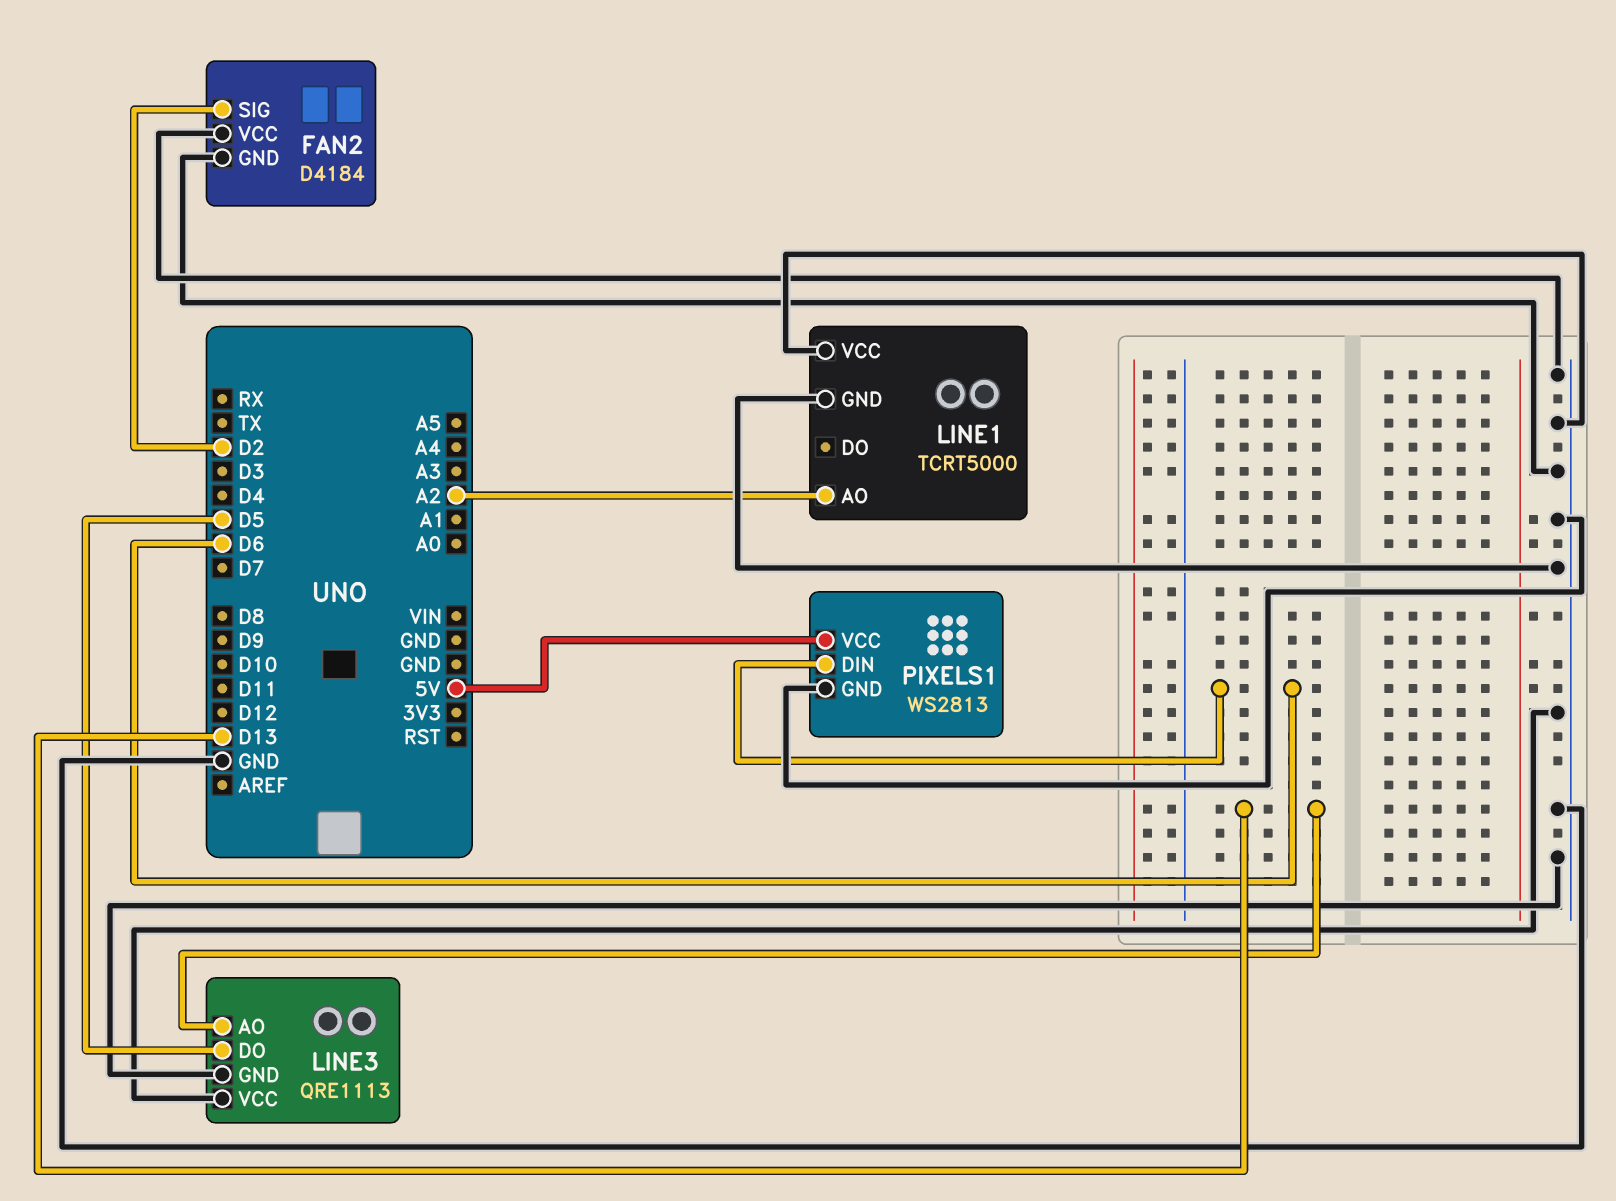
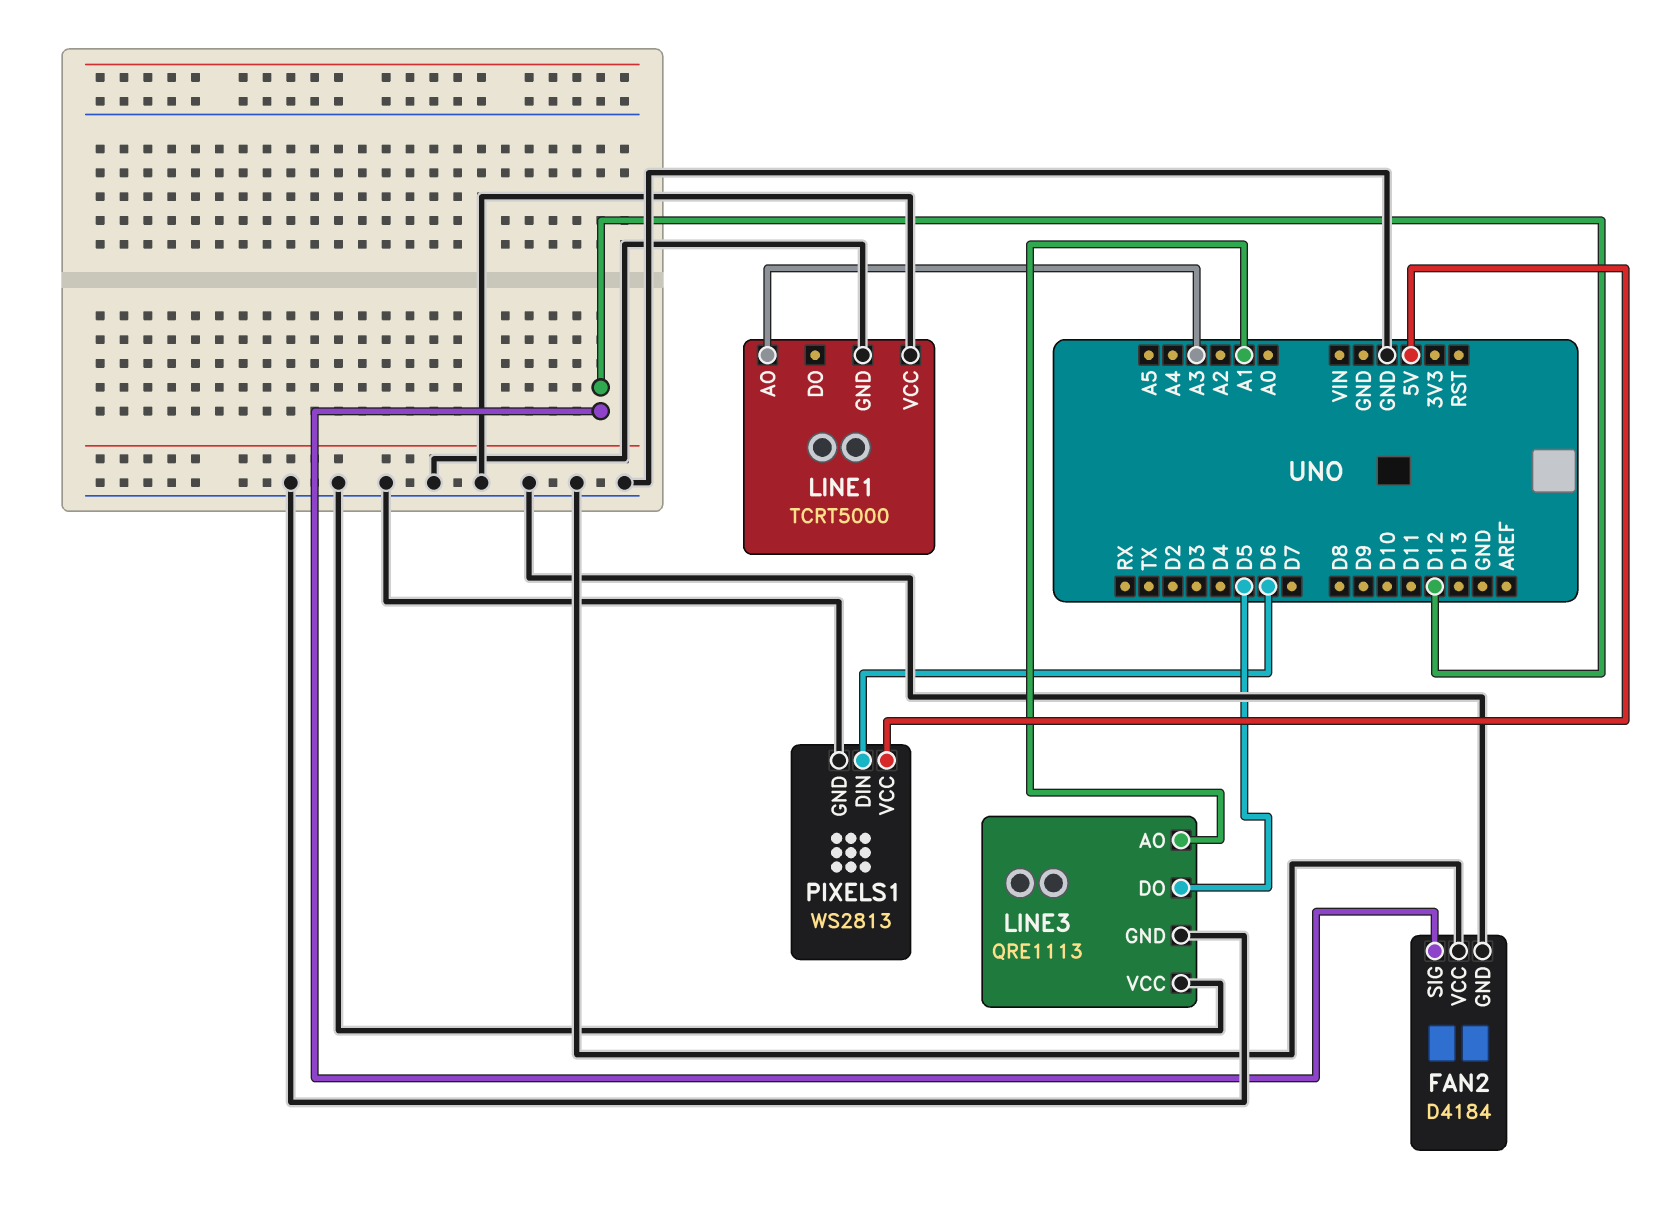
FAN2 pin SIG: D2 -> D12
LINE1 pin AO: A2 -> A3
LINE3 pin AO: D13 -> A1

